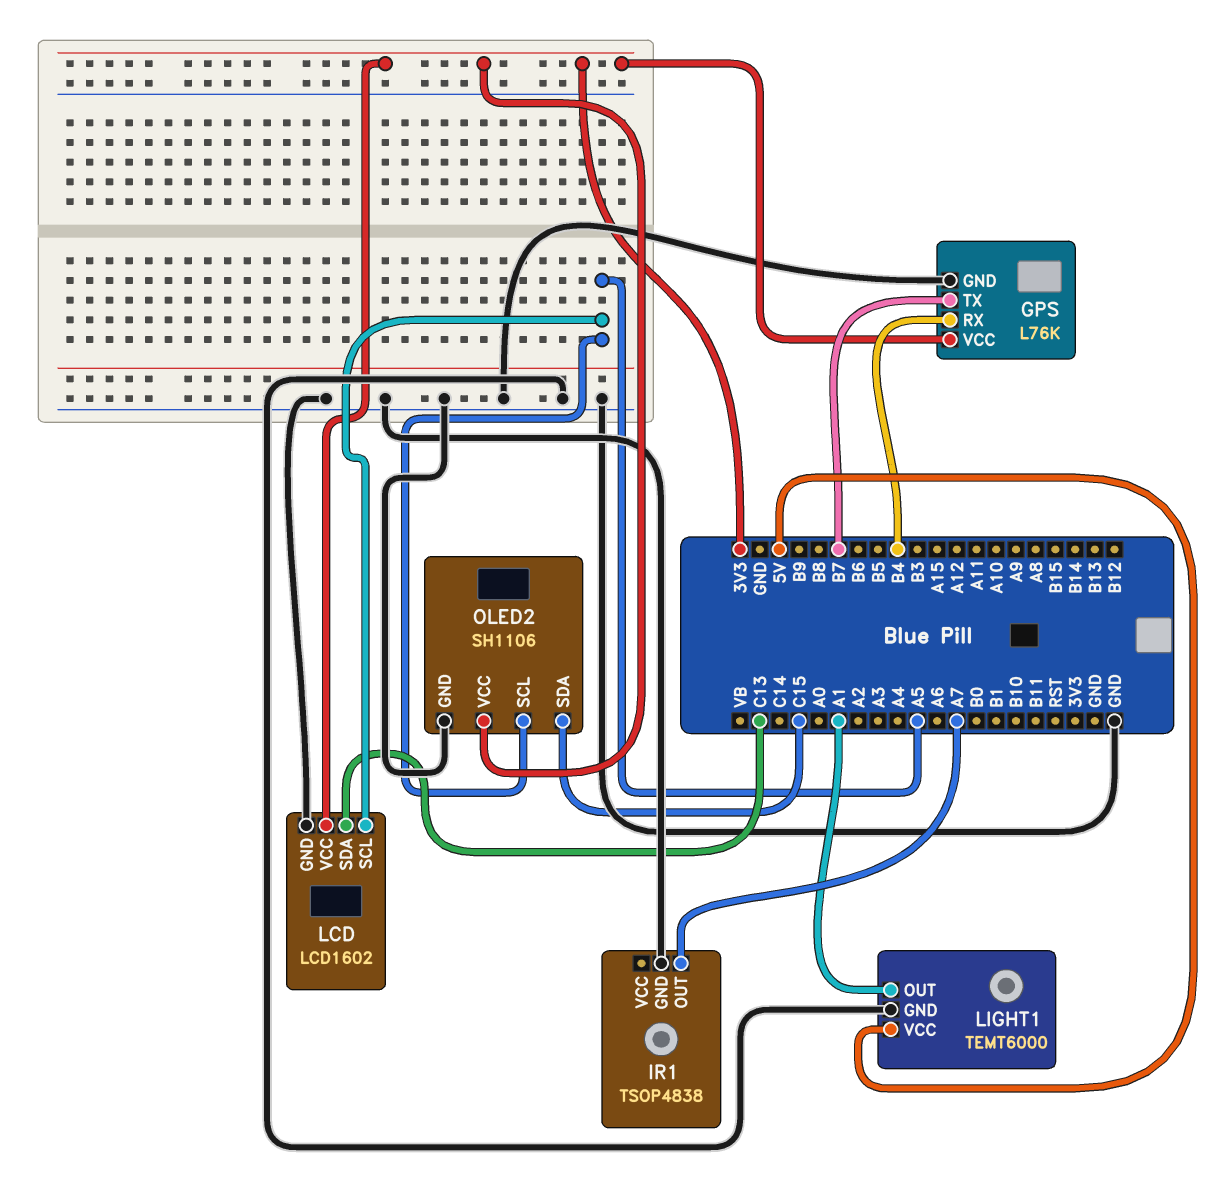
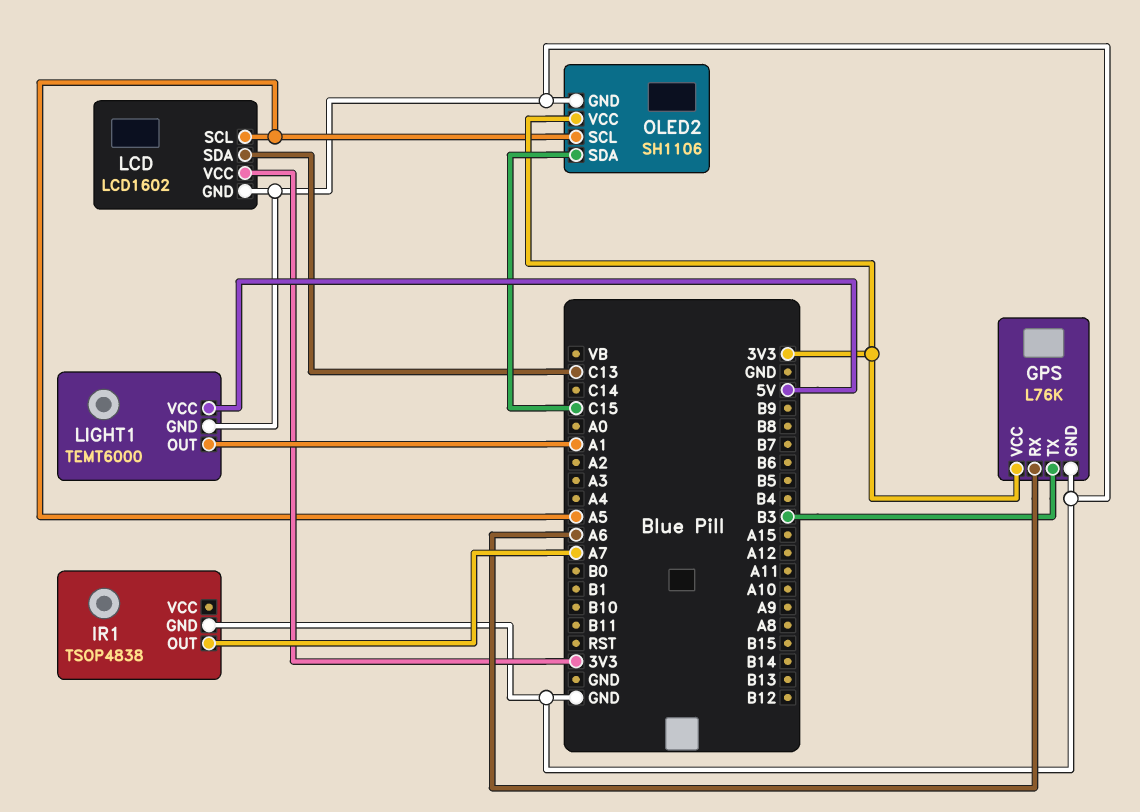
GPS pin RX: B4 -> A6
GPS pin TX: B7 -> B3

